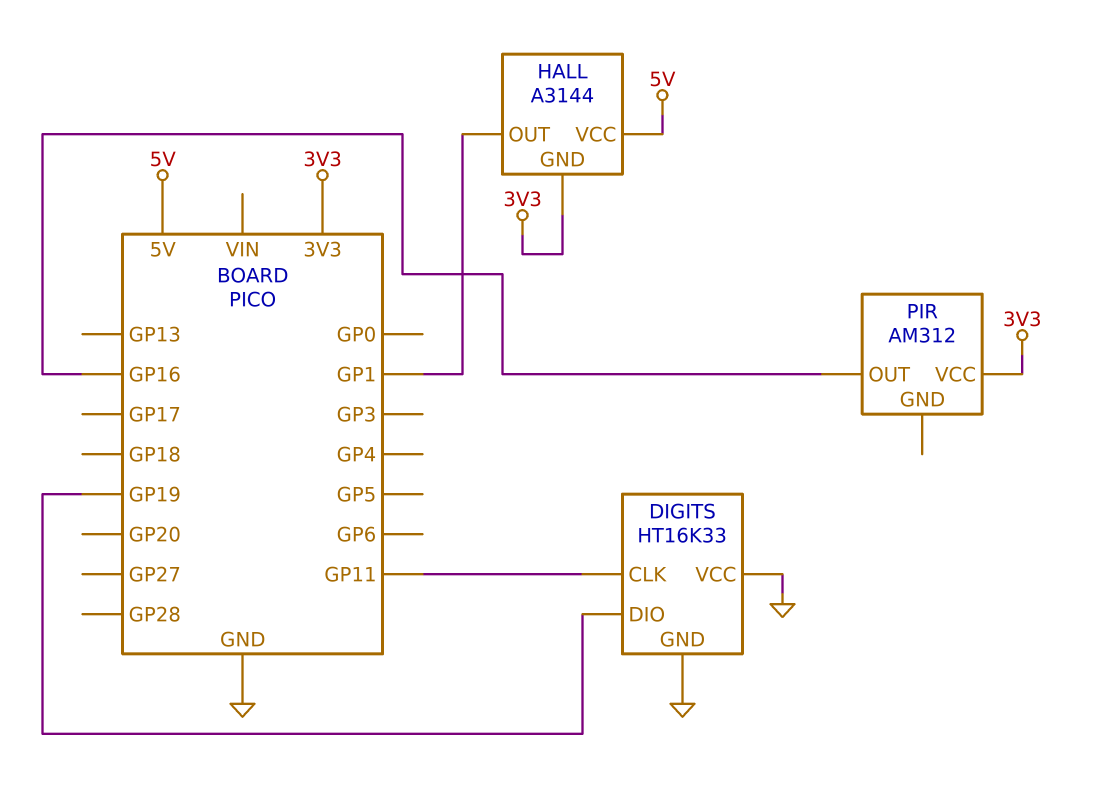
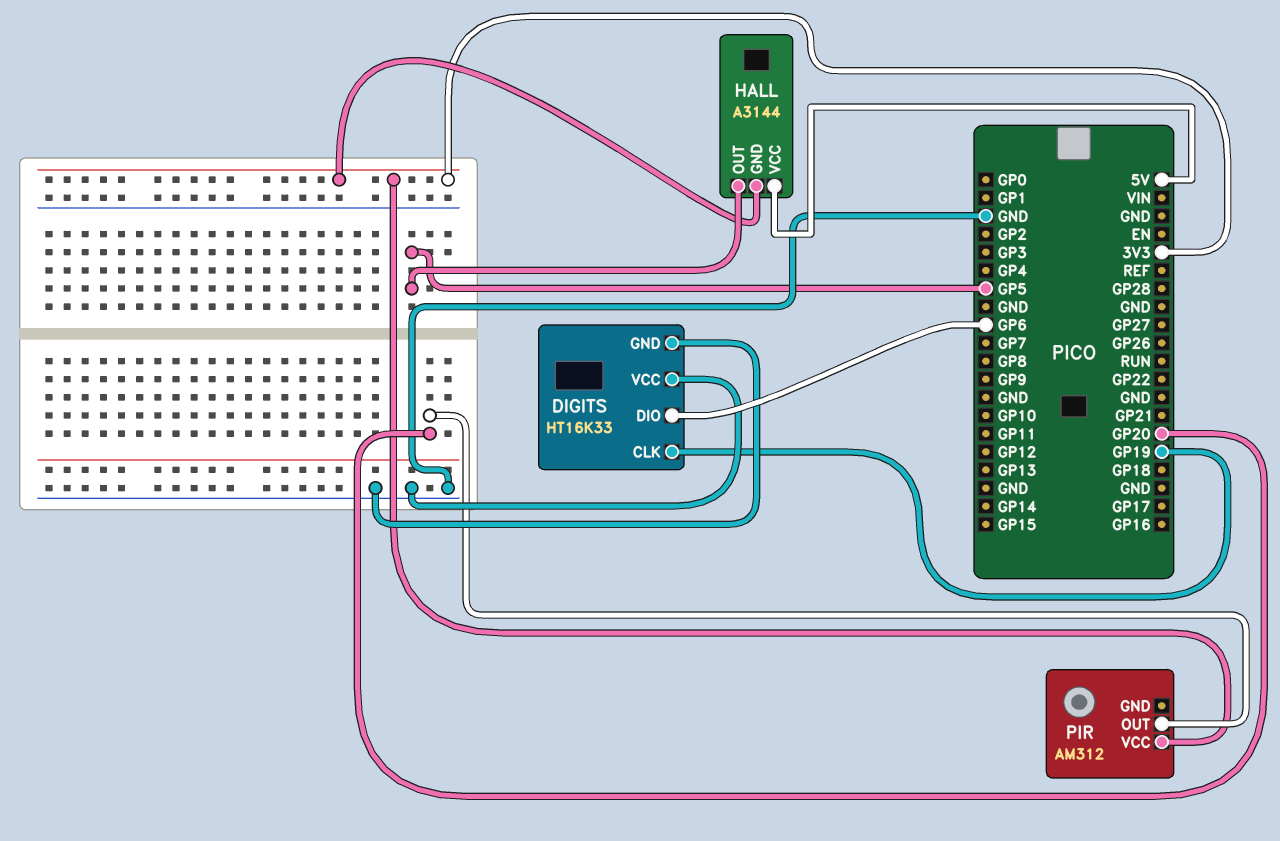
DIGITS pin CLK: GP11 -> GP19
DIGITS pin DIO: GP19 -> GP6
HALL pin OUT: GP1 -> GP5
PIR pin OUT: GP16 -> GP20

